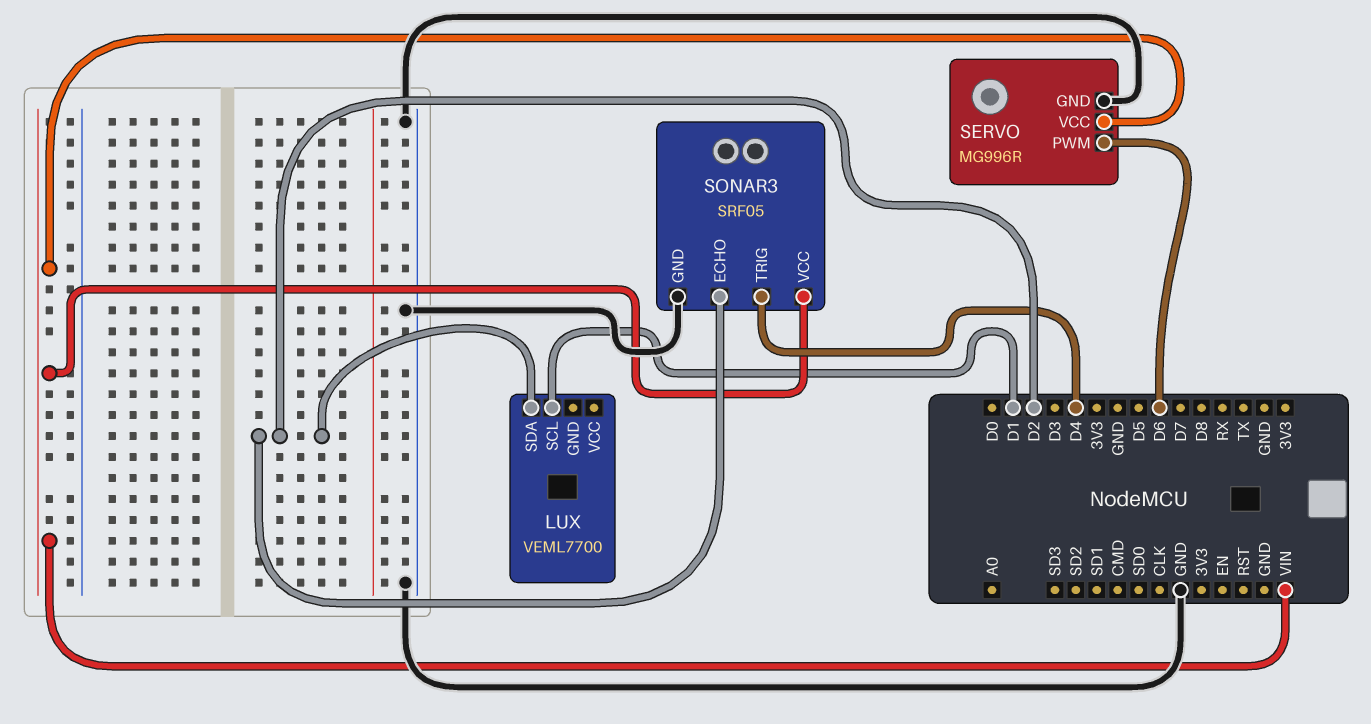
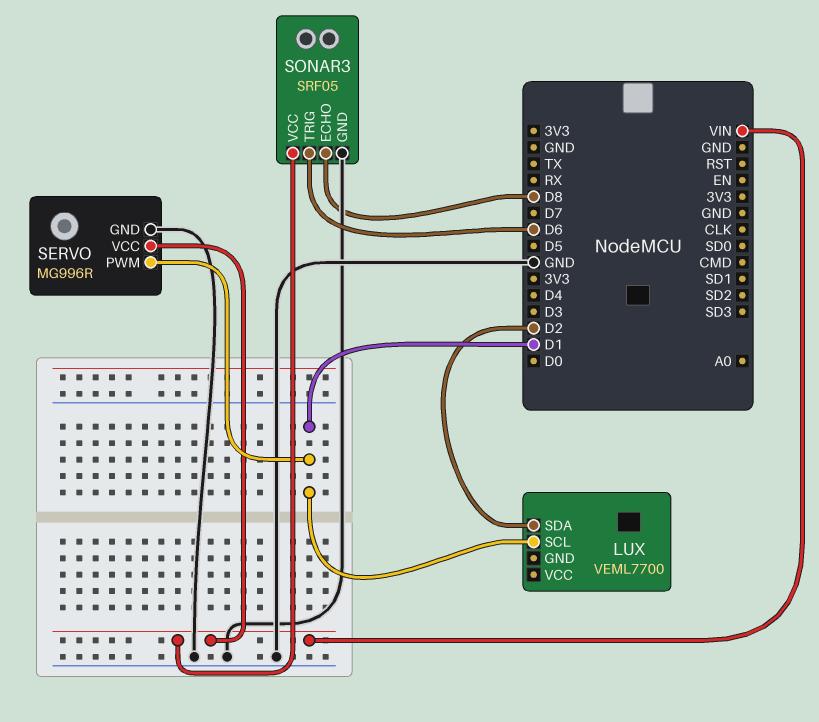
SERVO pin PWM: D6 -> D1
SONAR3 pin ECHO: D2 -> D8
SONAR3 pin TRIG: D4 -> D6

